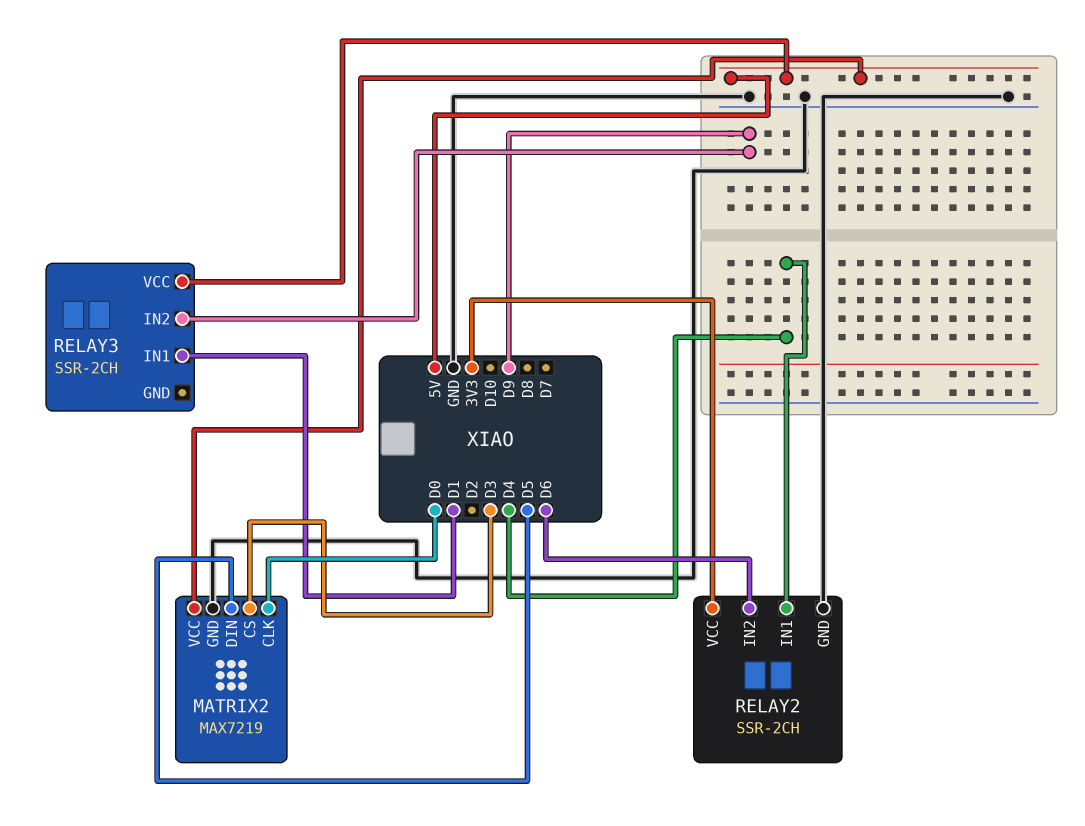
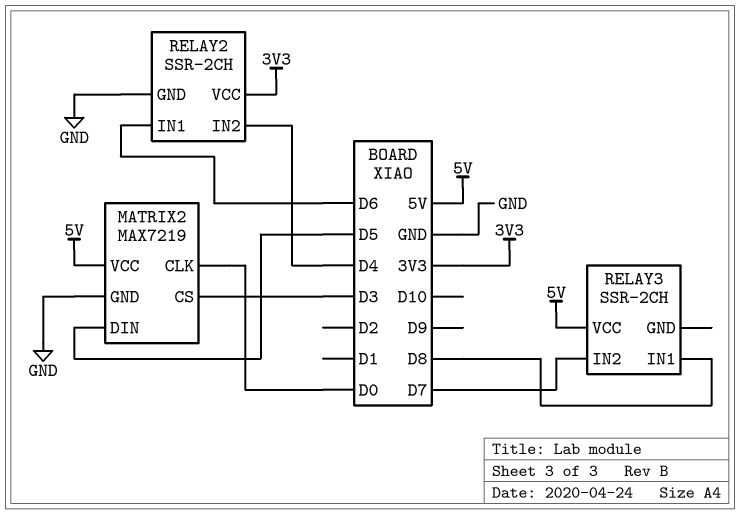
RELAY2 pin IN1: D4 -> D6
RELAY2 pin IN2: D6 -> D4
RELAY3 pin IN1: D1 -> D8
RELAY3 pin IN2: D9 -> D7

